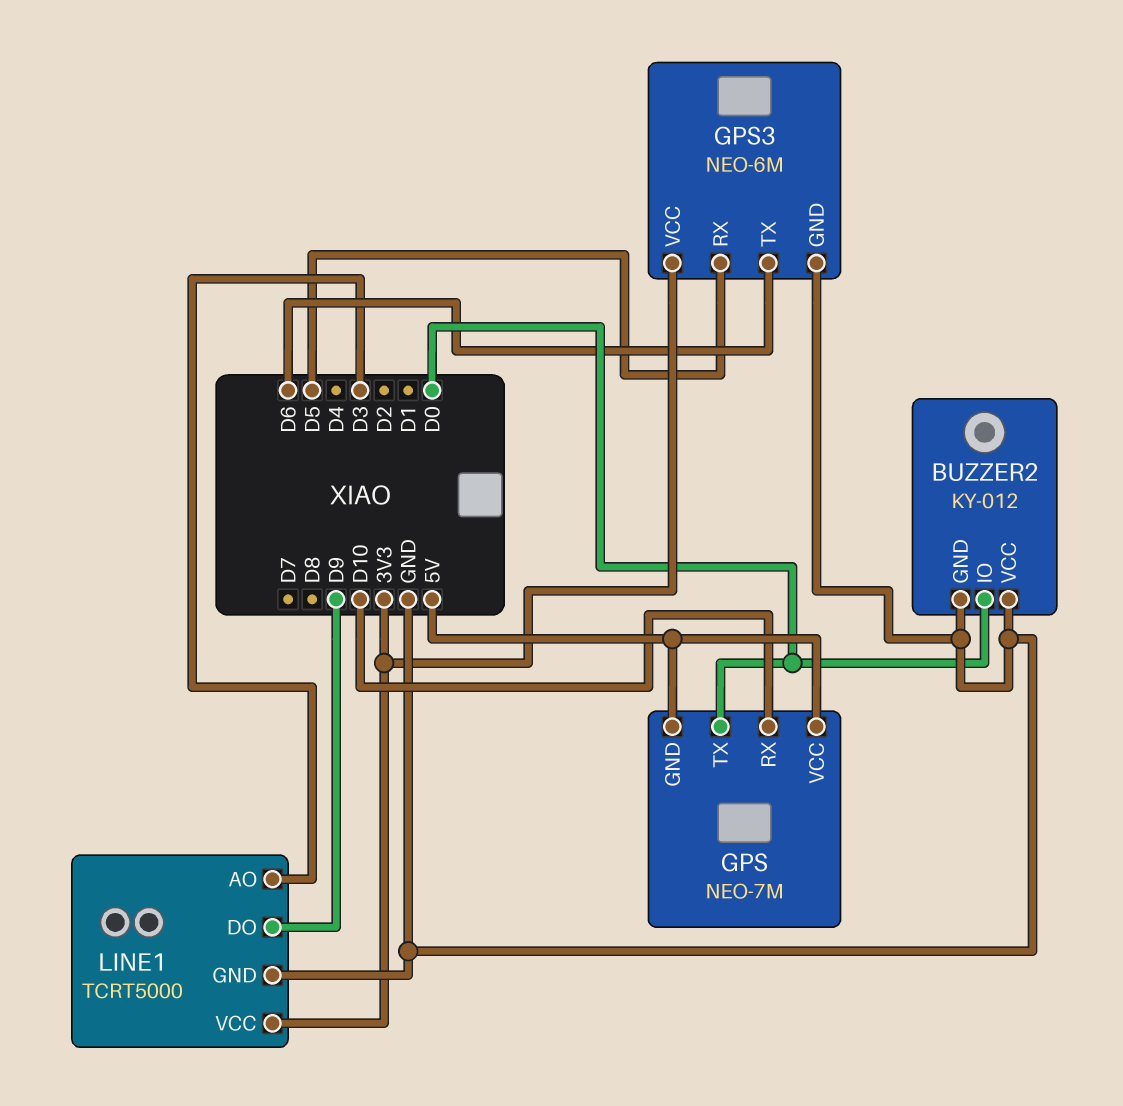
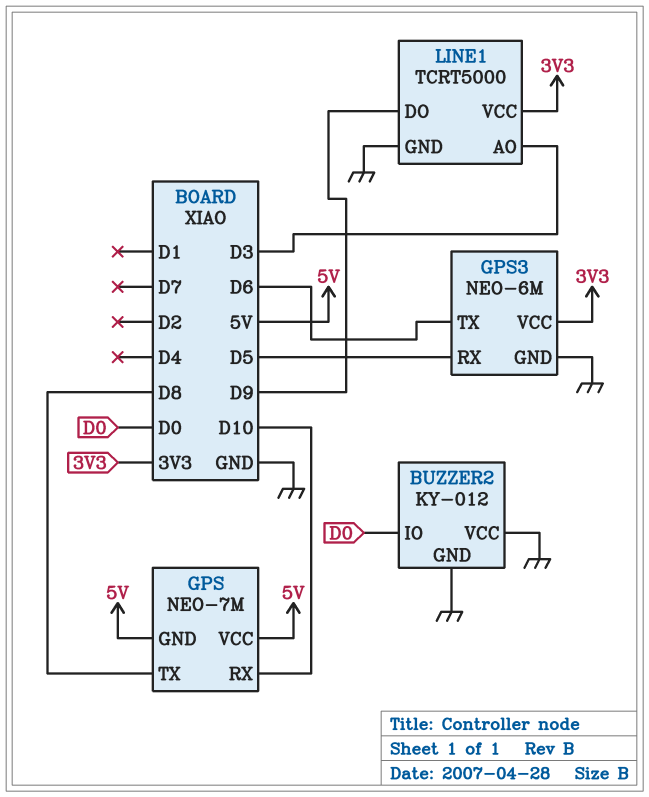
GPS pin TX: D0 -> D8

